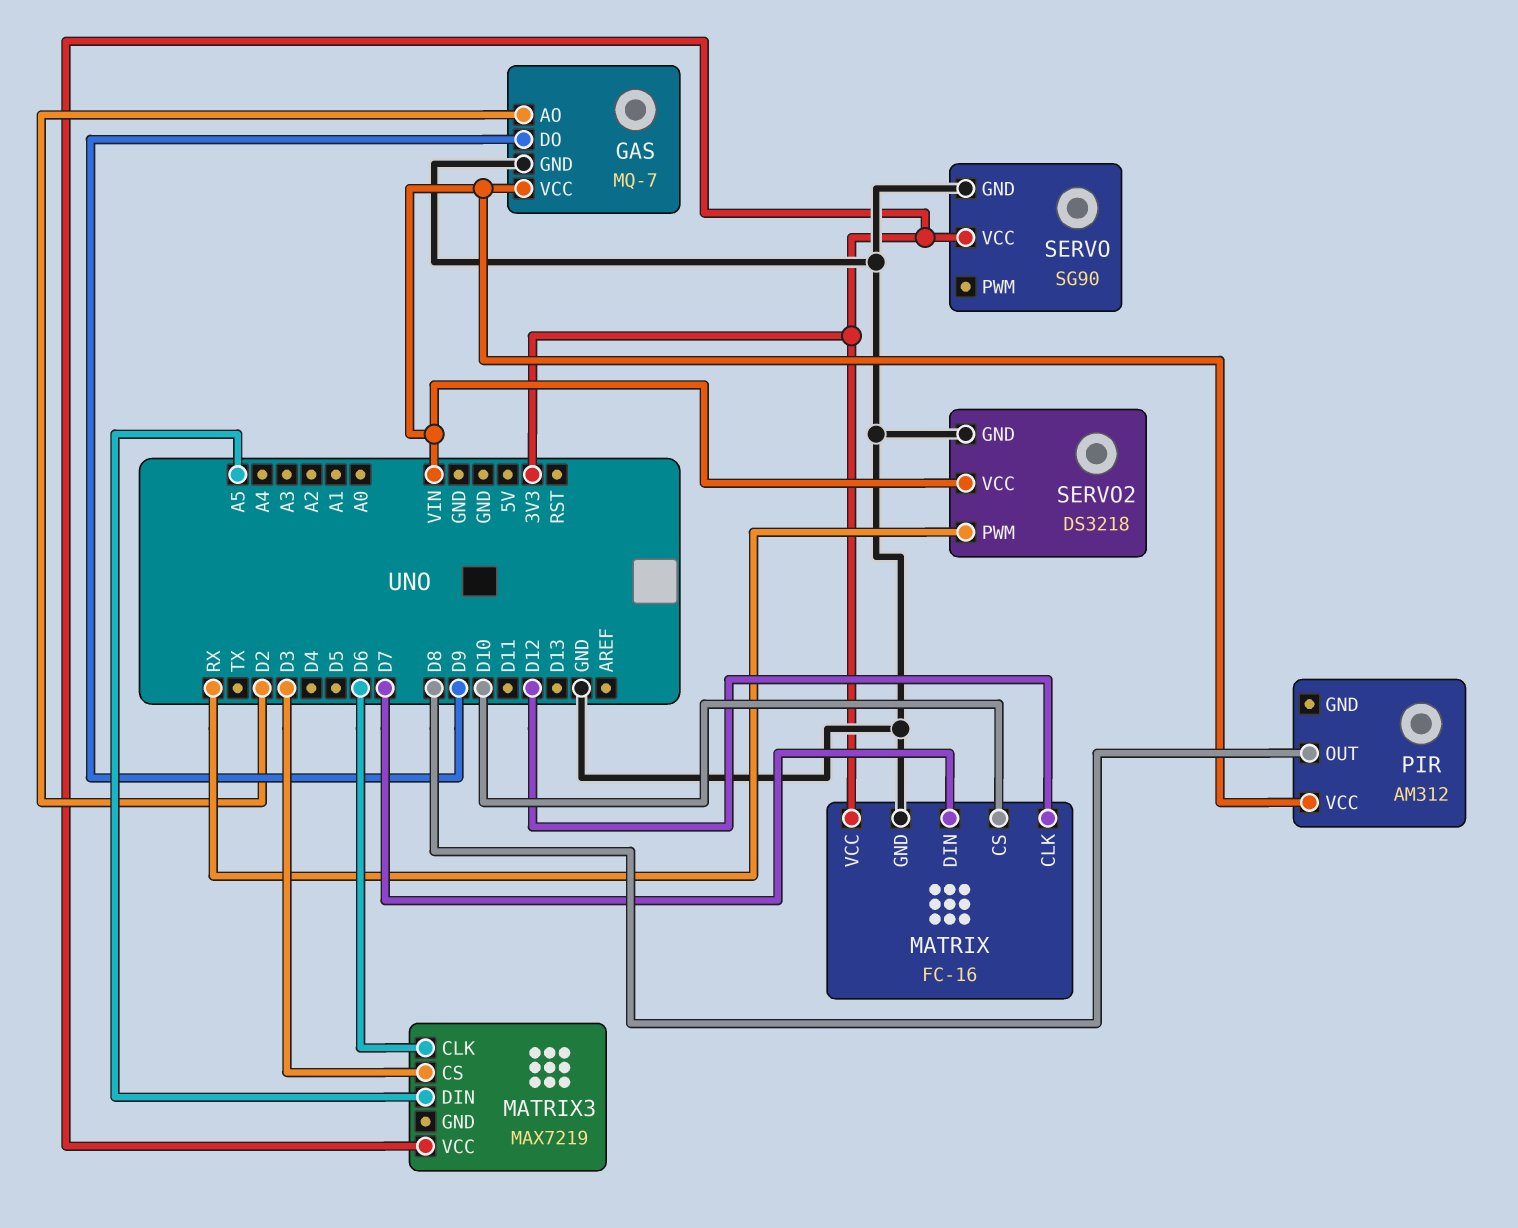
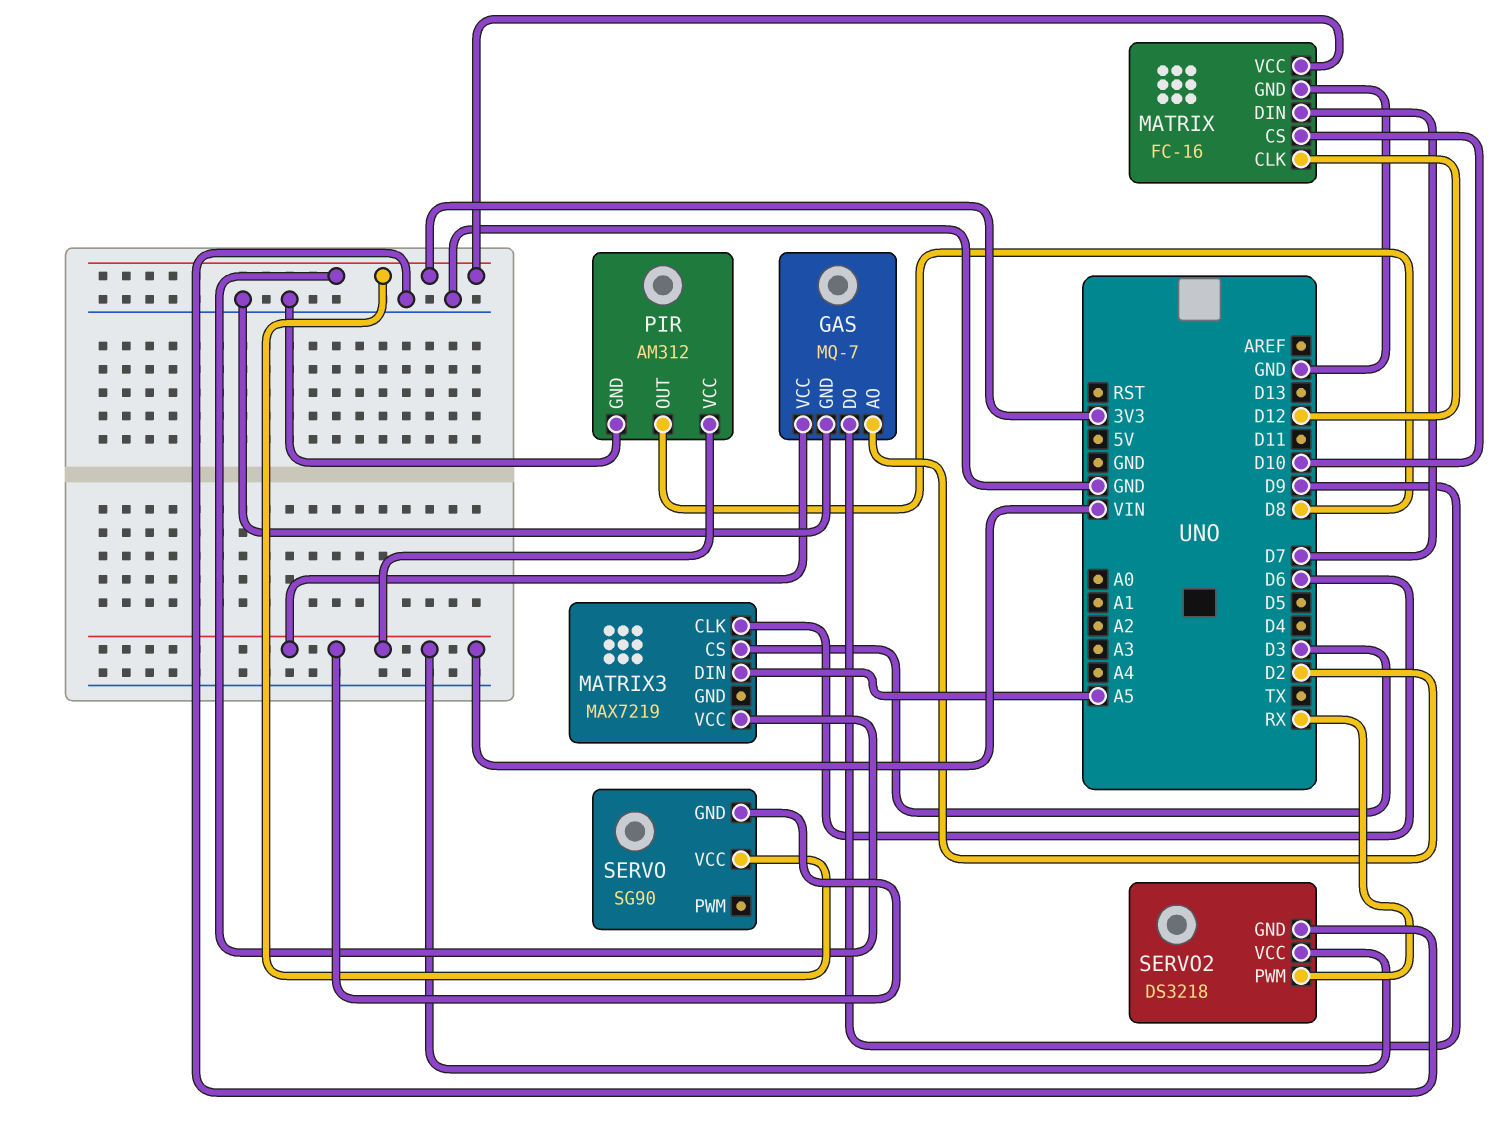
PIR pin GND: none -> GND
SERVO pin GND: GND -> VIN

